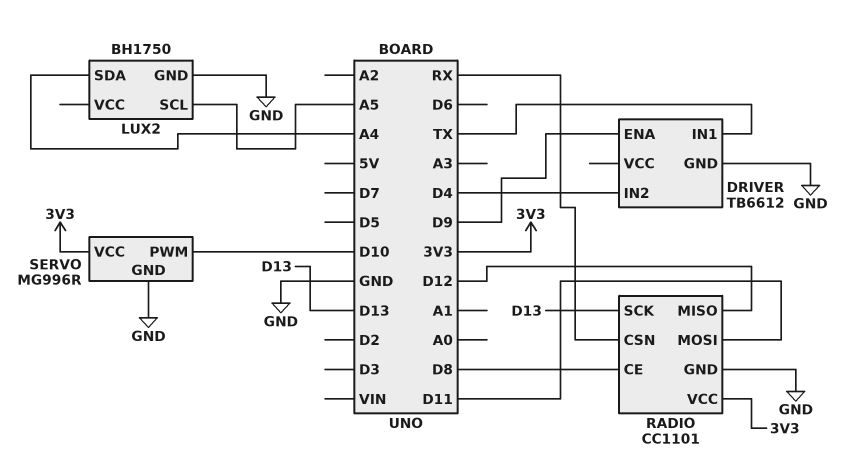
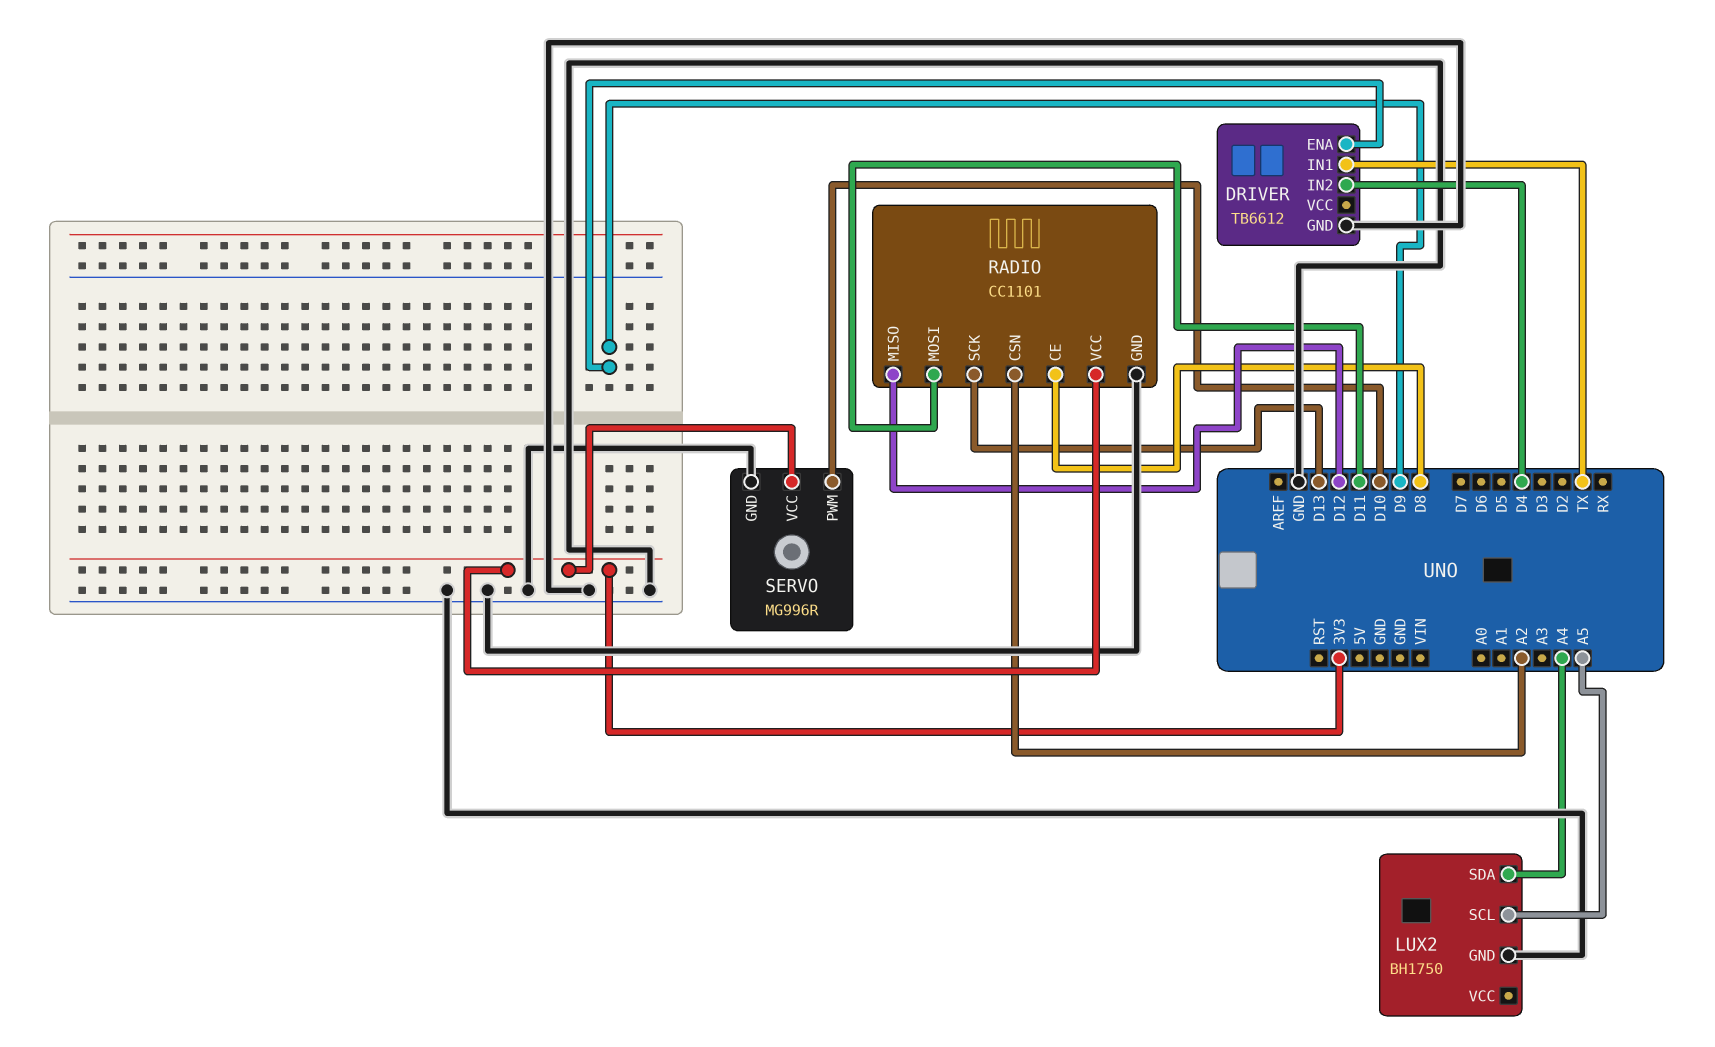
RADIO pin CSN: RX -> A2

